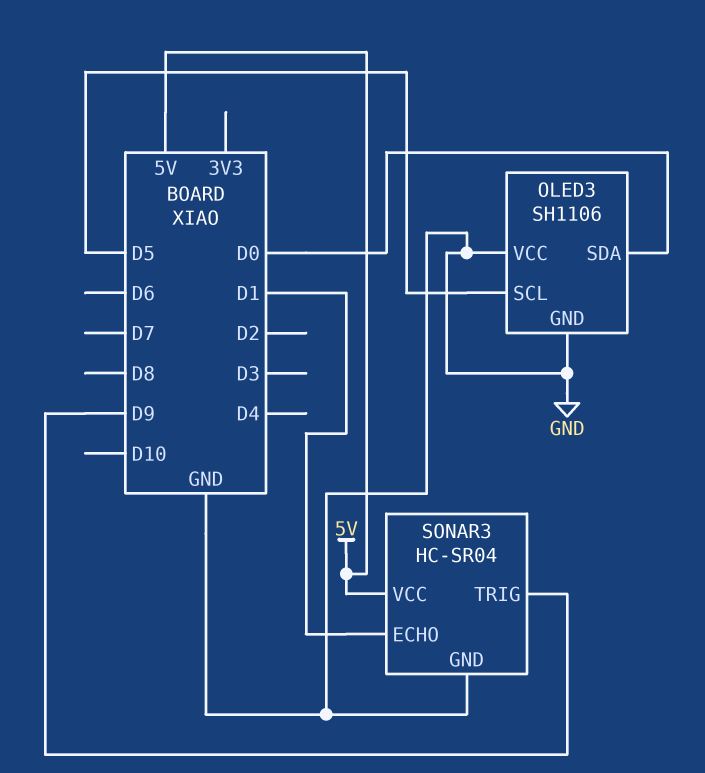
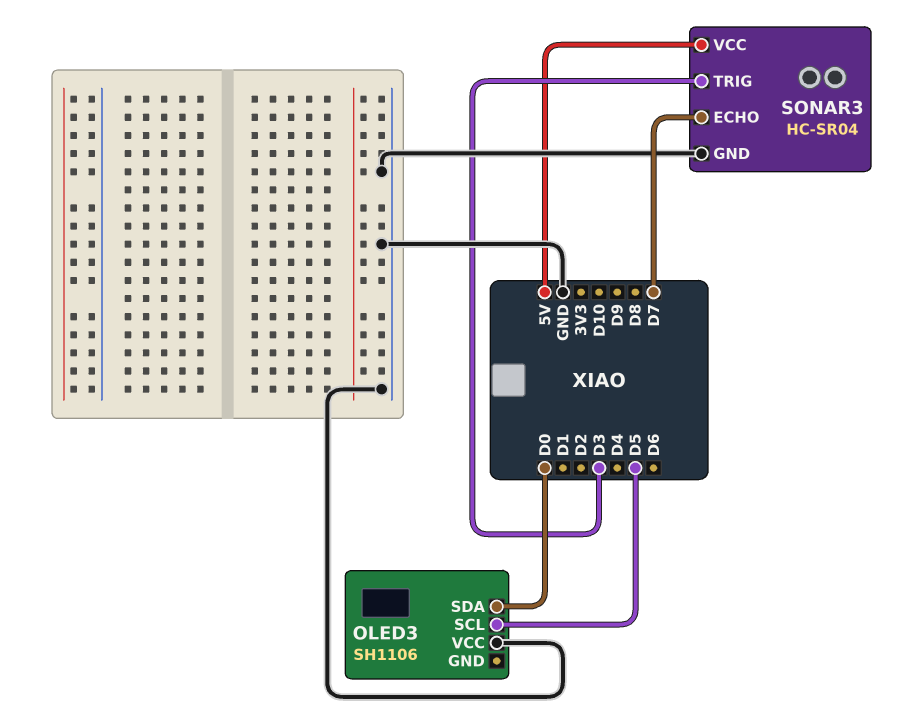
OLED3 pin GND: GND -> none
SONAR3 pin ECHO: D1 -> D7
SONAR3 pin TRIG: D9 -> D3

